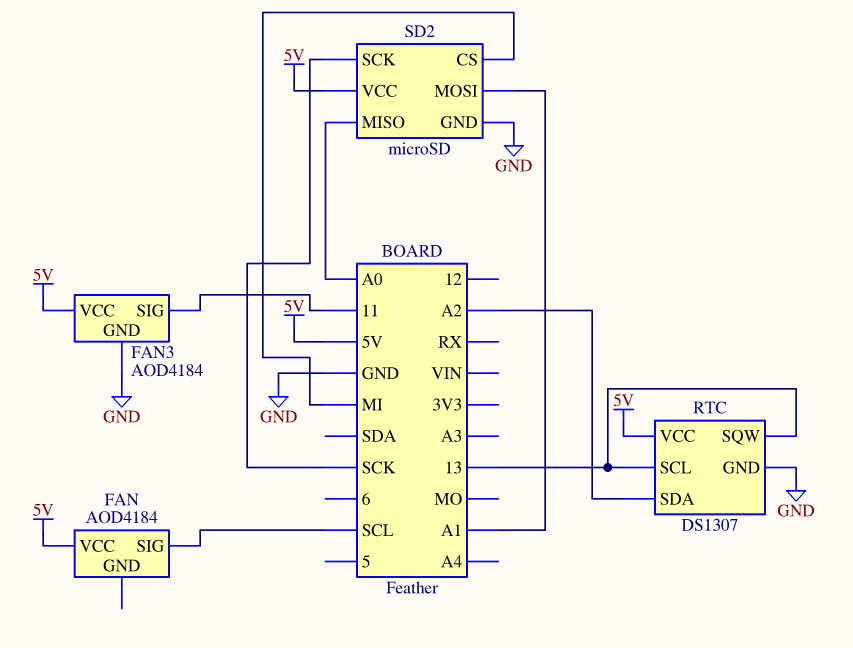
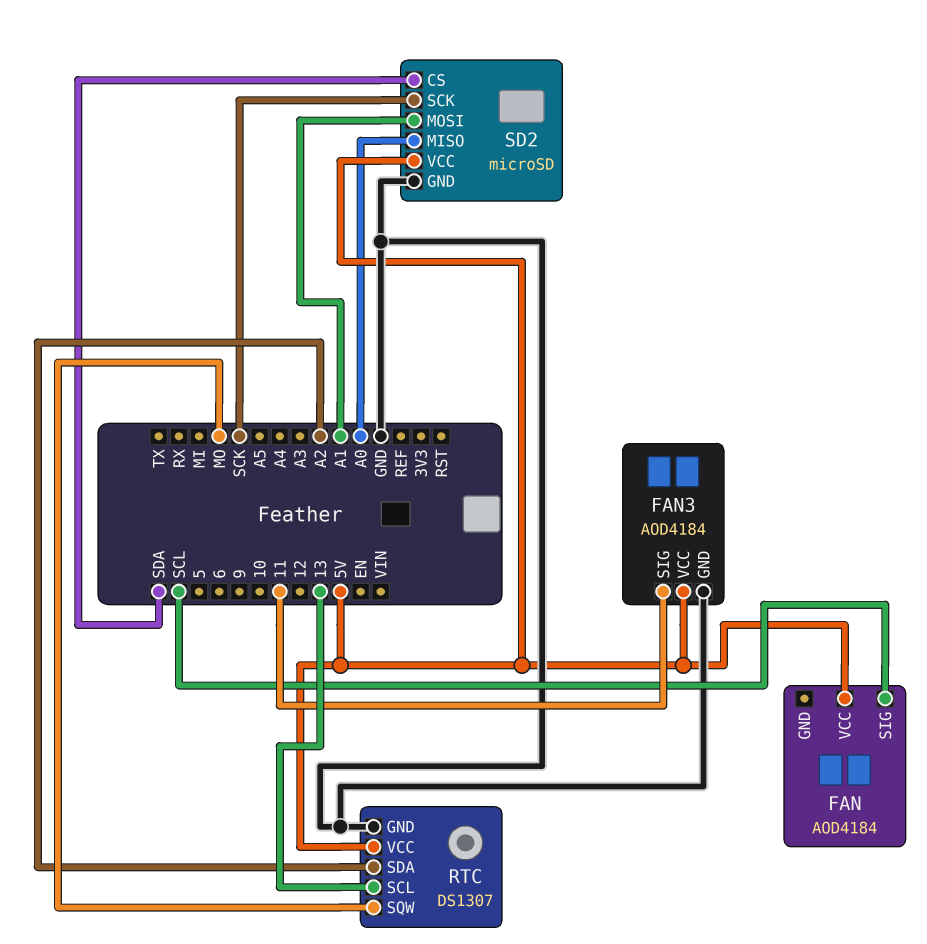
RTC pin SQW: 13 -> MO
SD2 pin CS: MI -> SDA

